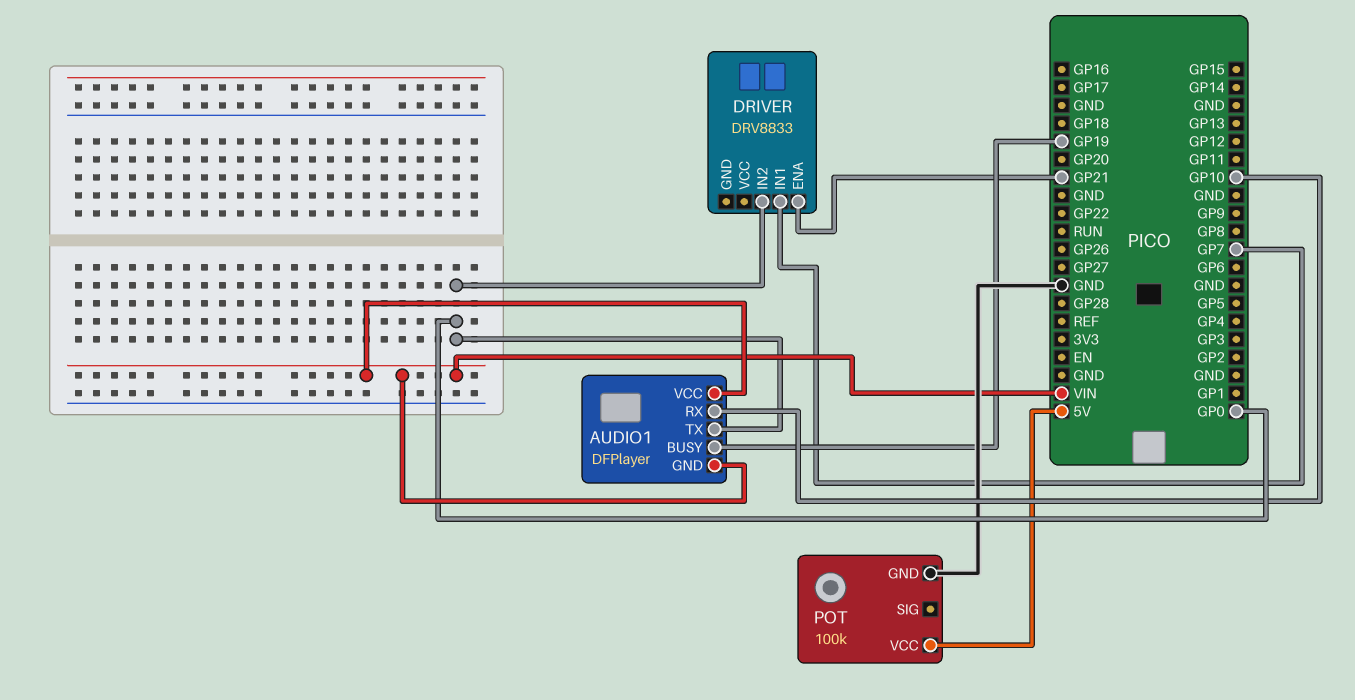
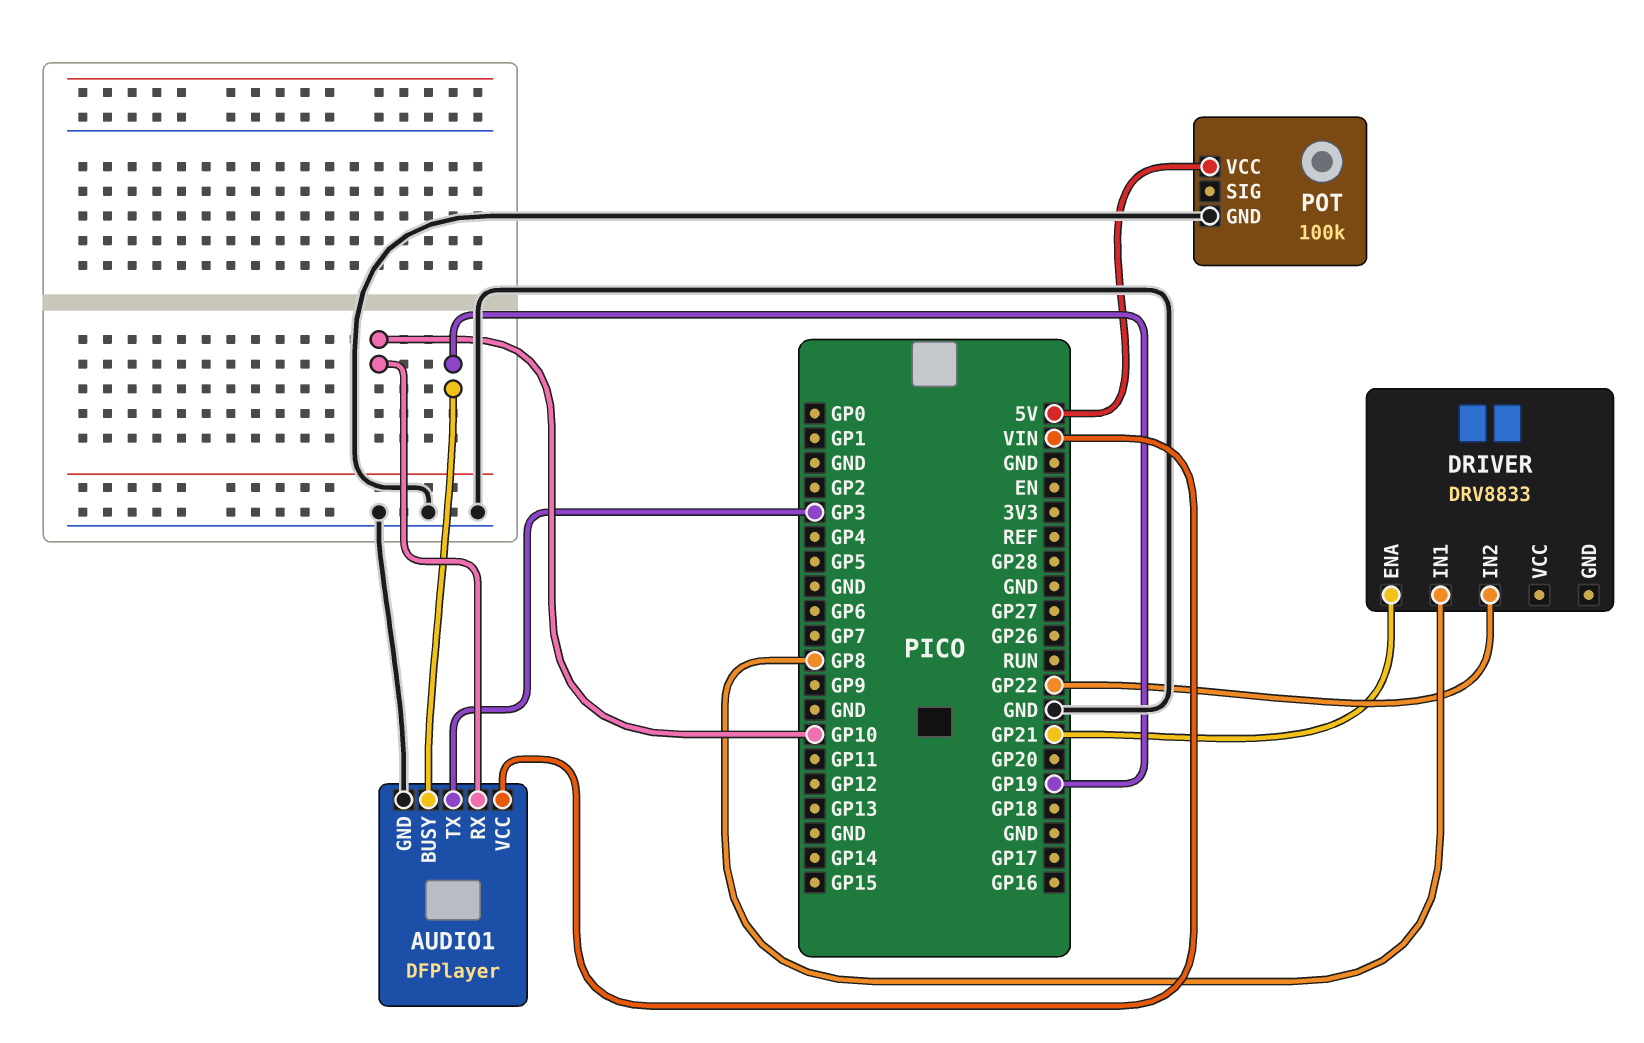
AUDIO1 pin GND: VIN -> GND
AUDIO1 pin TX: GP0 -> GP3
DRIVER pin IN1: GP7 -> GP8
DRIVER pin IN2: GP0 -> GP22

